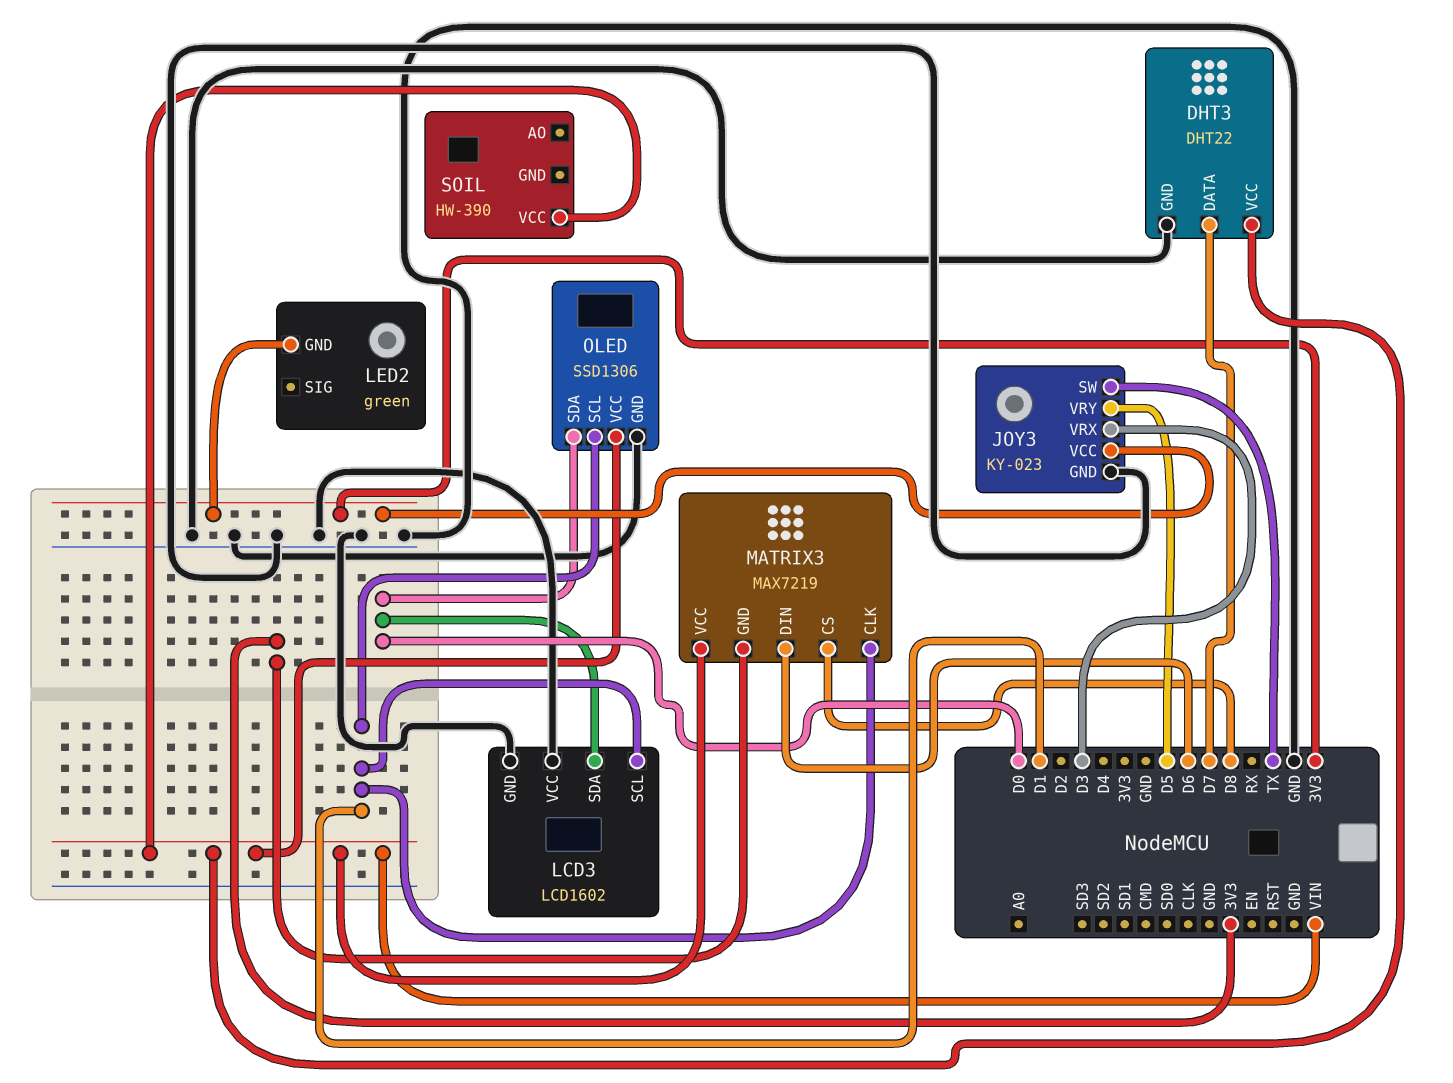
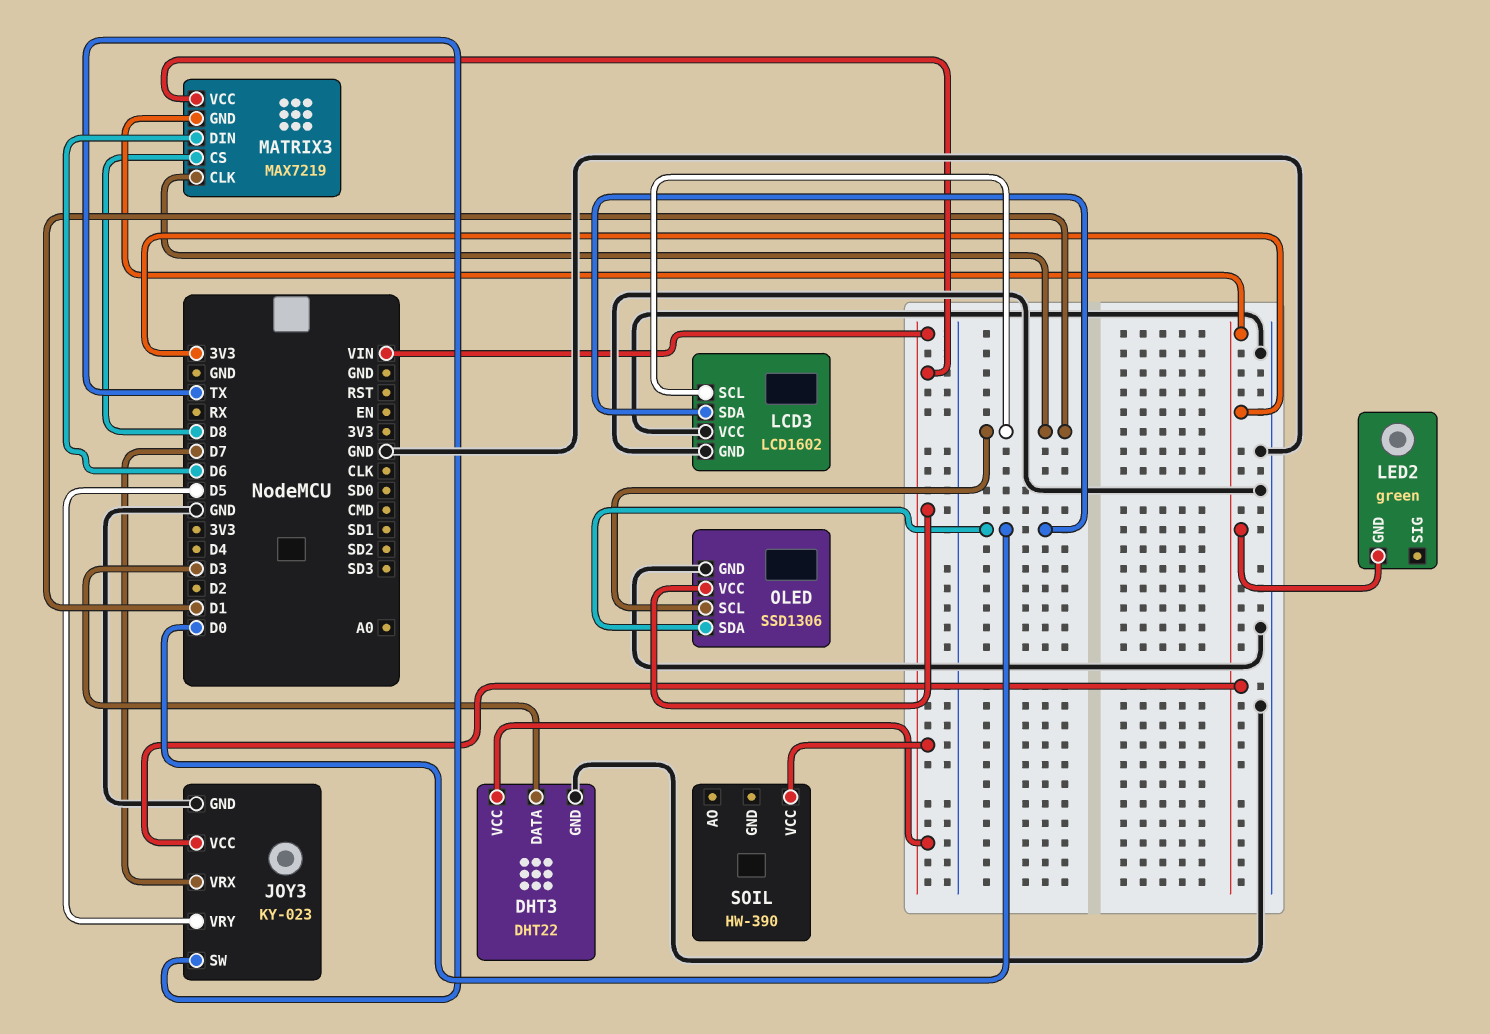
DHT3 pin DATA: D7 -> D3
JOY3 pin VRX: D3 -> D7

